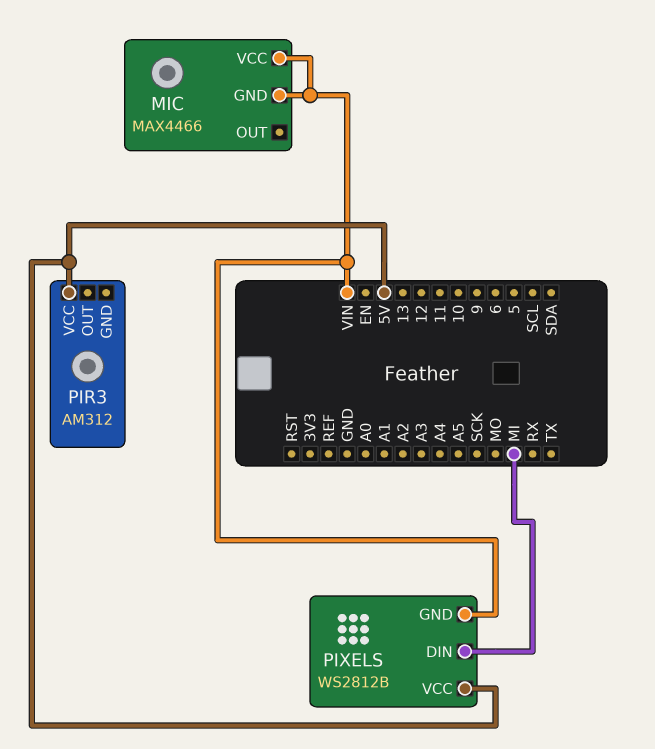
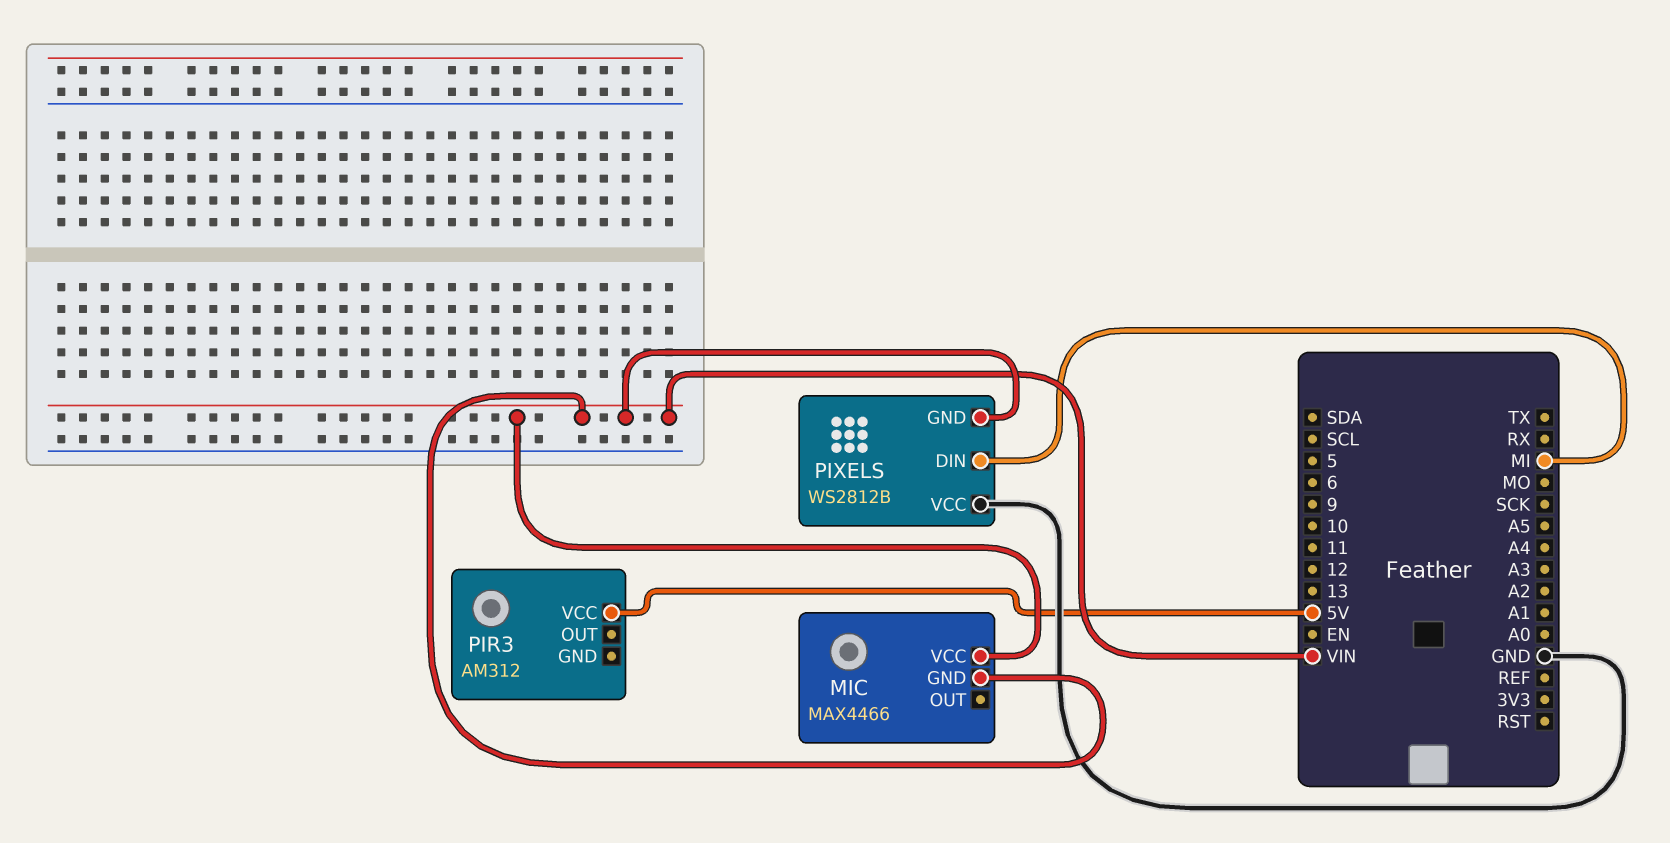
PIXELS pin VCC: 5V -> GND

